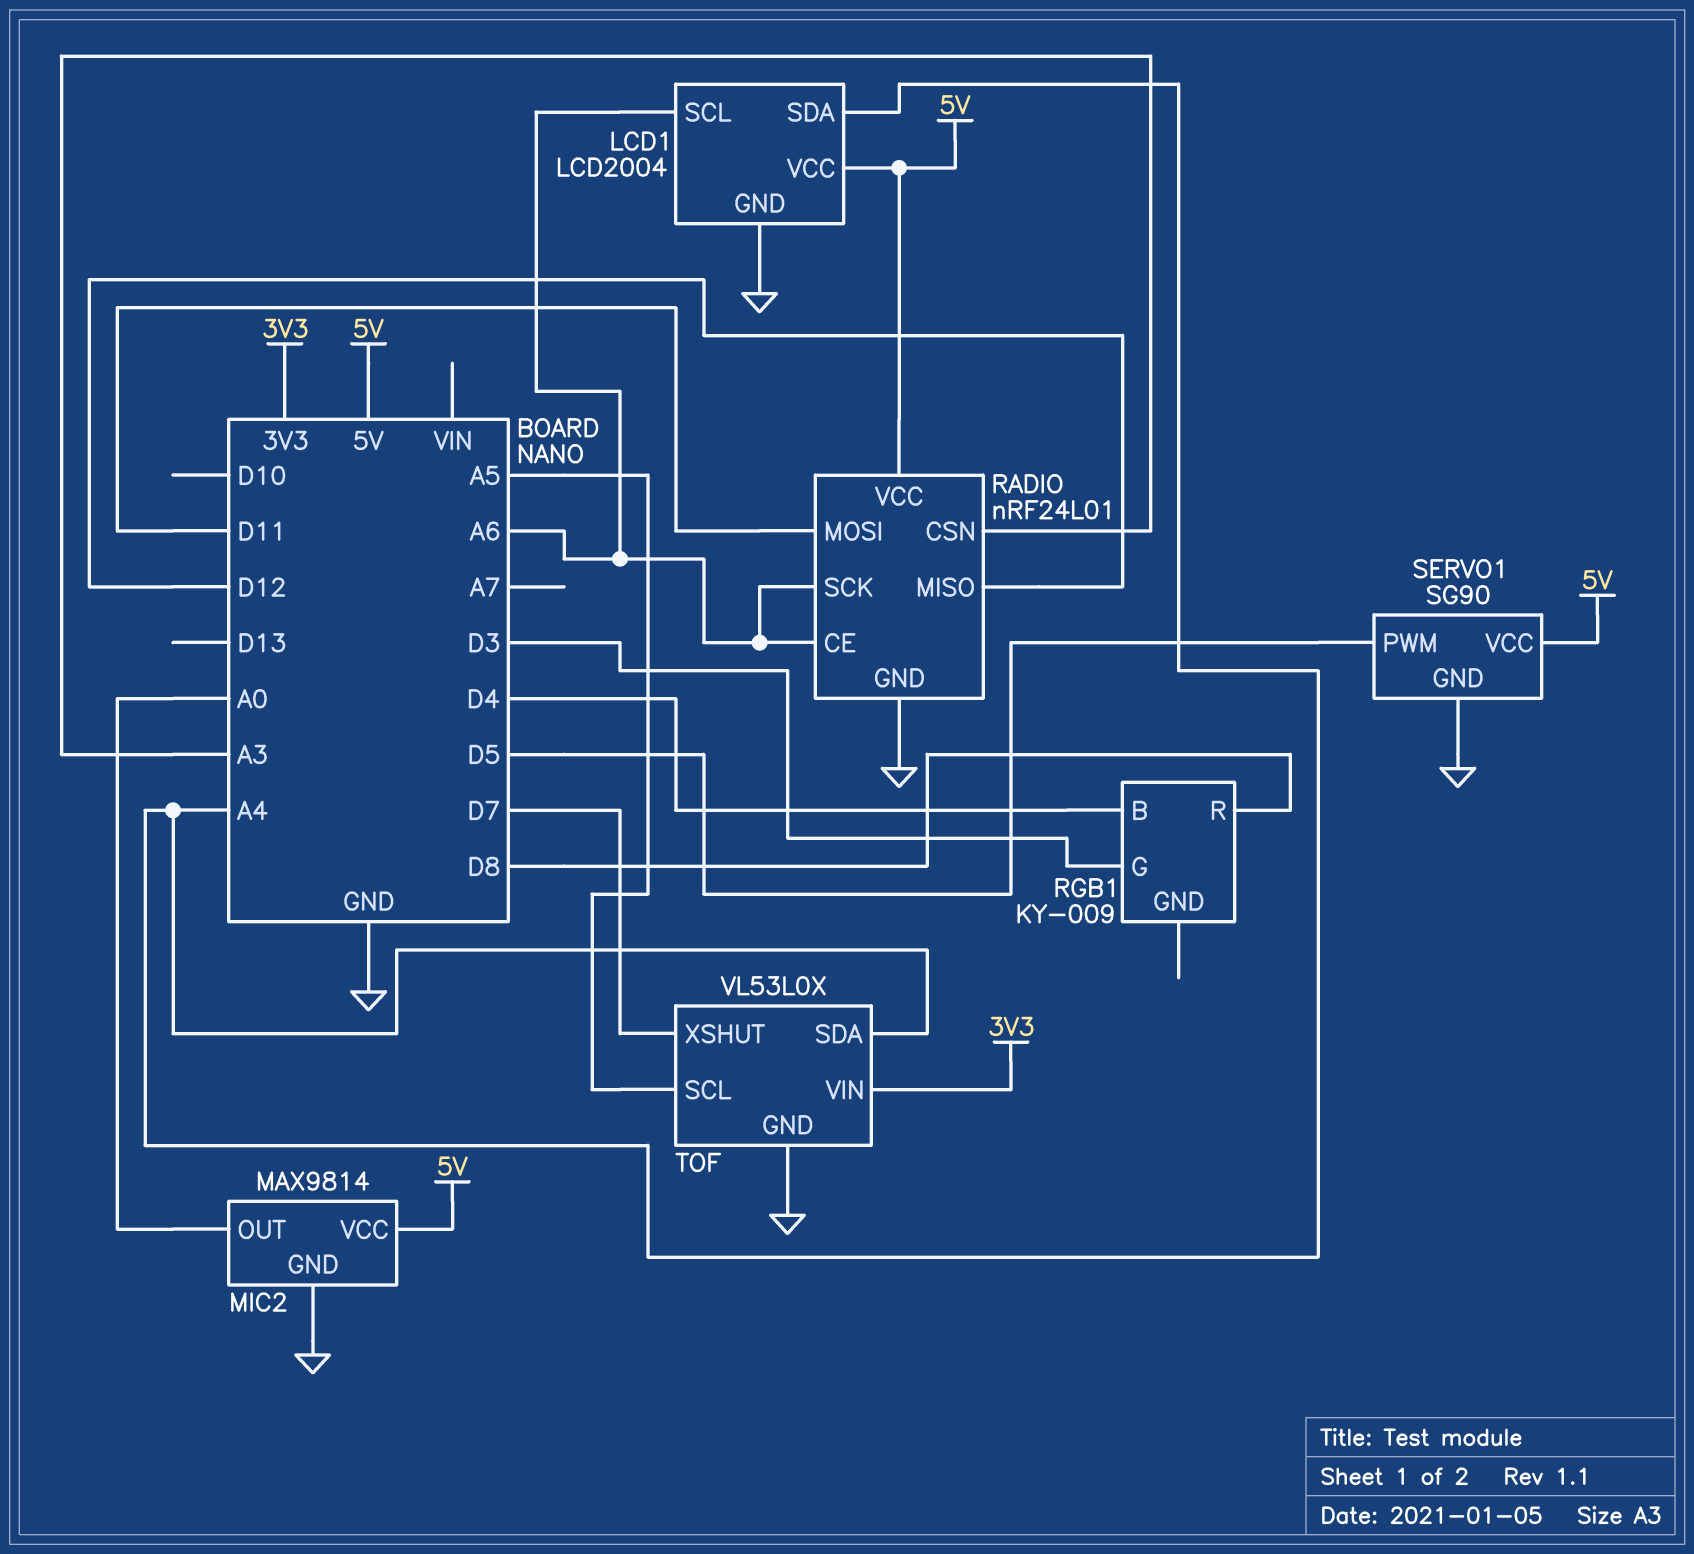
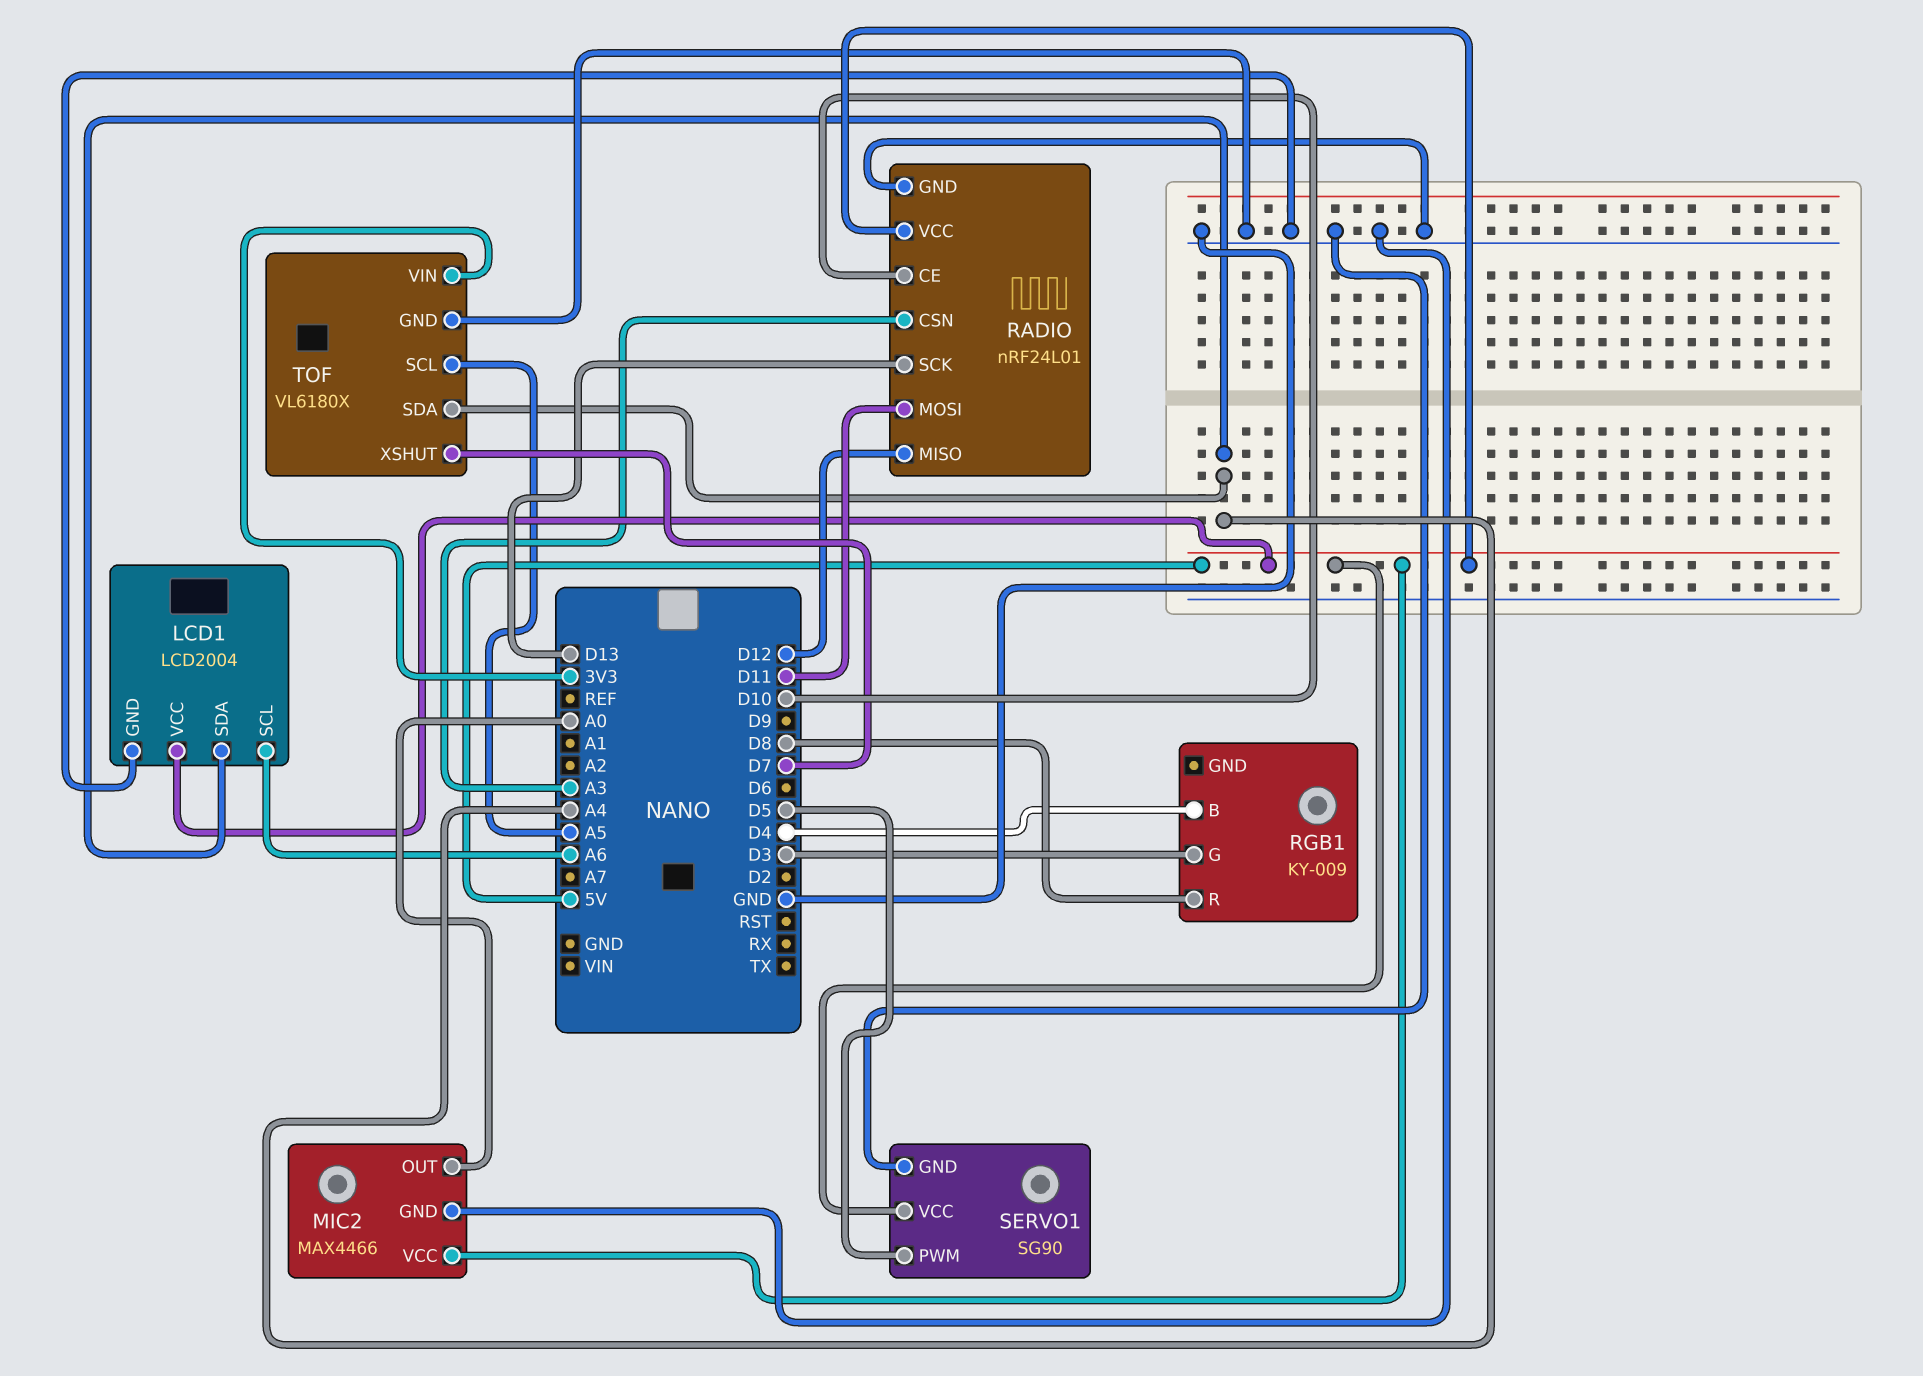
MIC2: MAX9814 -> MAX4466
RADIO pin CE: A6 -> D10
RADIO pin SCK: A6 -> D13
TOF: VL53L0X -> VL6180X

